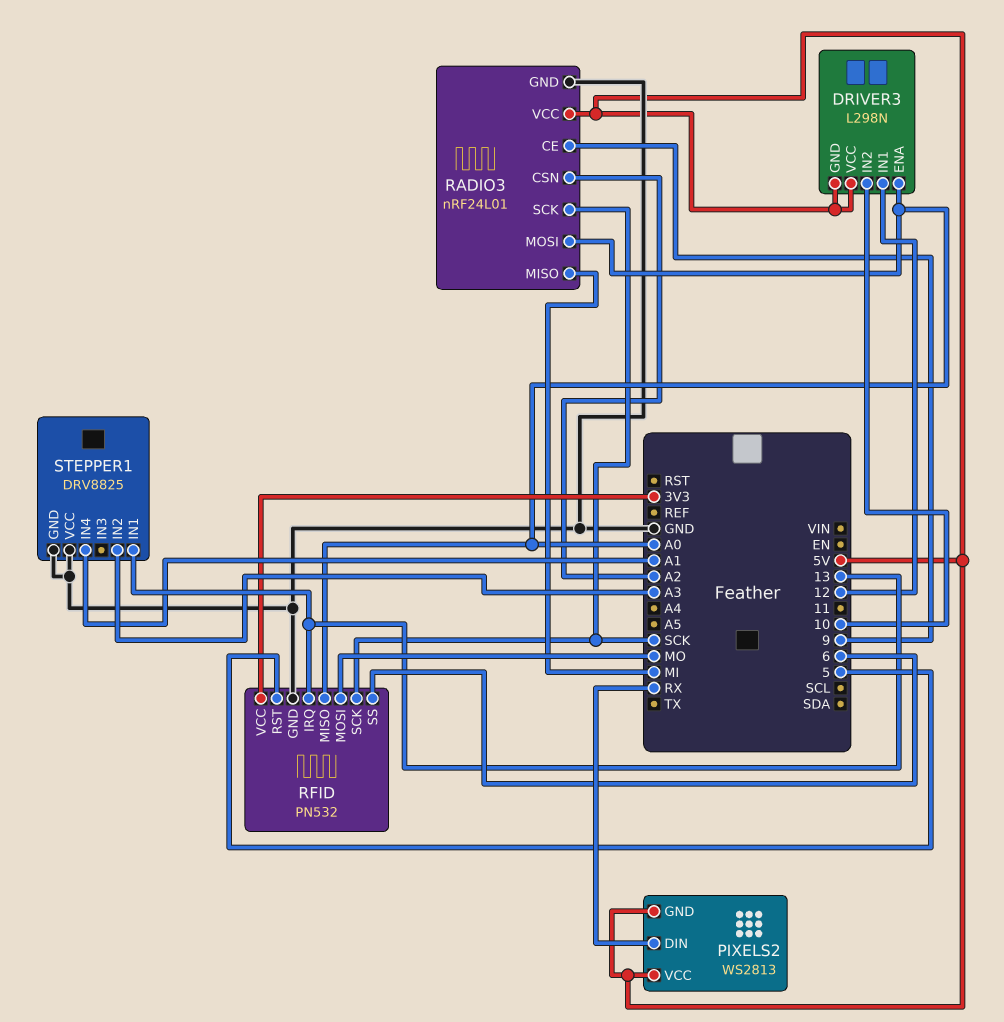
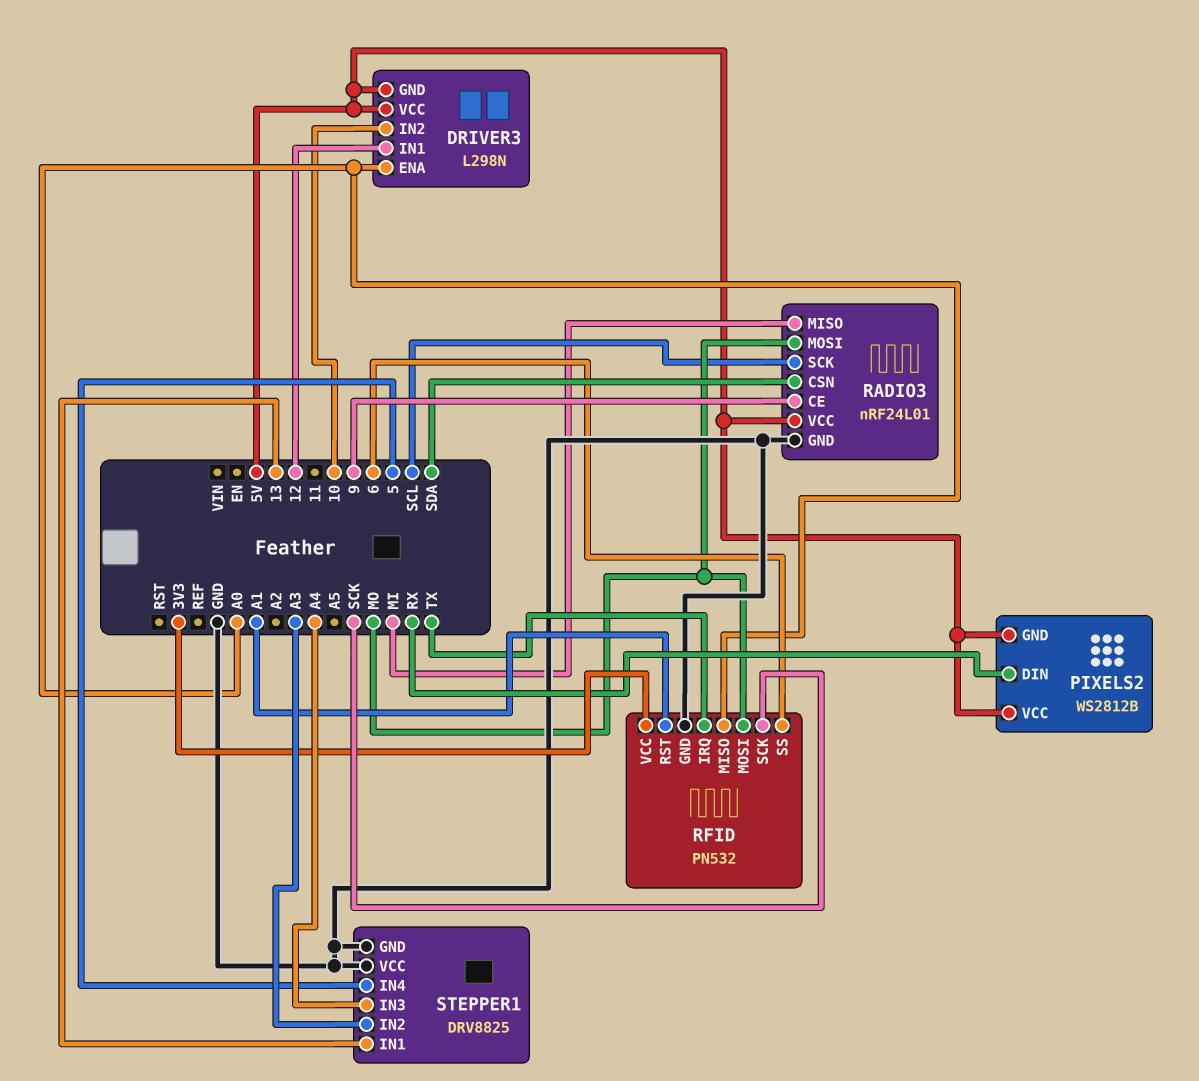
PIXELS2: WS2813 -> WS2812B
RADIO3 pin CSN: A2 -> SDA
RADIO3 pin MOSI: A0 -> MO
RADIO3 pin SCK: SCK -> SCL
RFID pin IRQ: 13 -> TX
RFID pin RST: 5 -> A1
STEPPER1 pin IN3: none -> A4
STEPPER1 pin IN4: A1 -> 5

